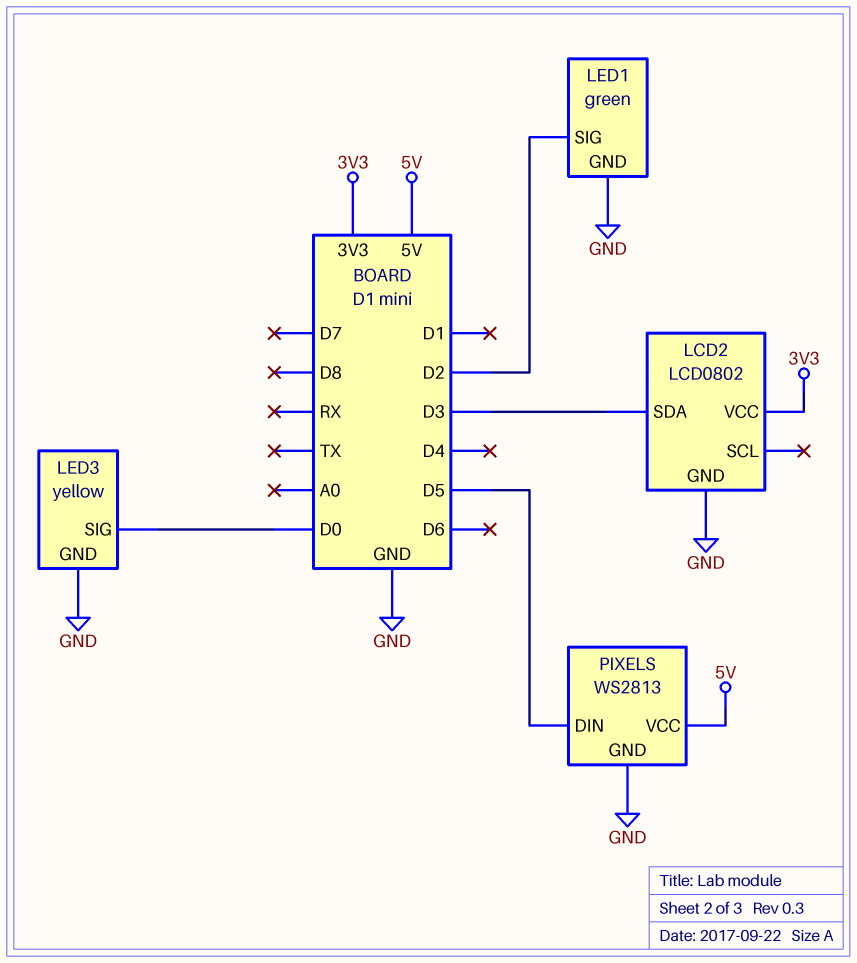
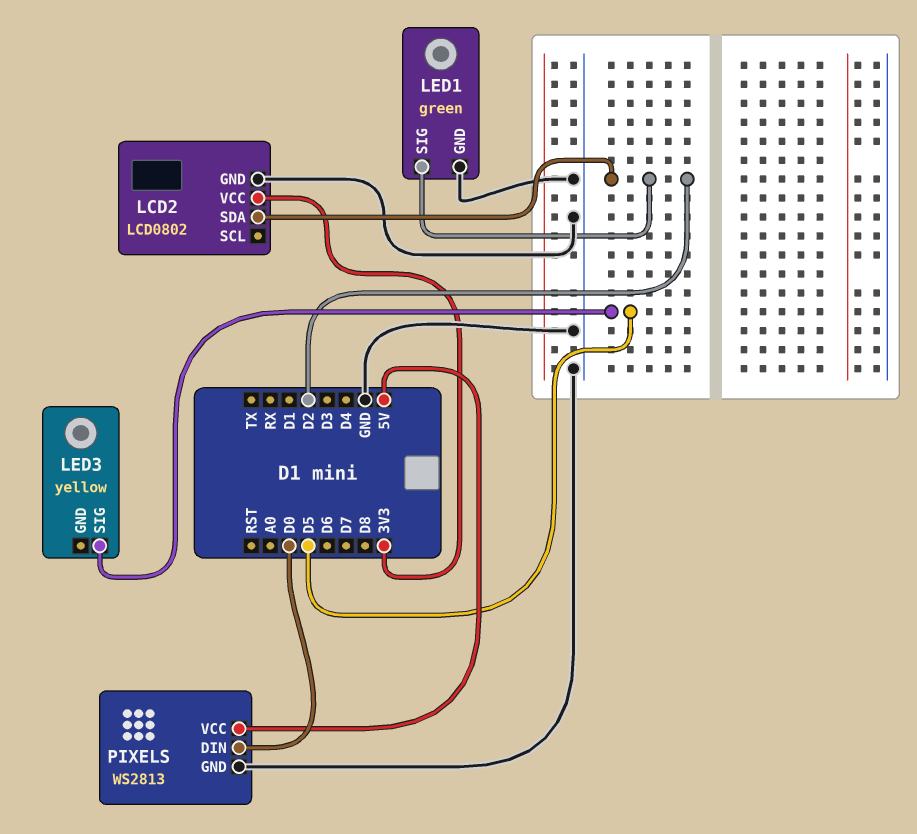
LCD2 pin SDA: D3 -> D2
LED3 pin GND: GND -> none
LED3 pin SIG: D0 -> D5
PIXELS pin DIN: D5 -> D0

